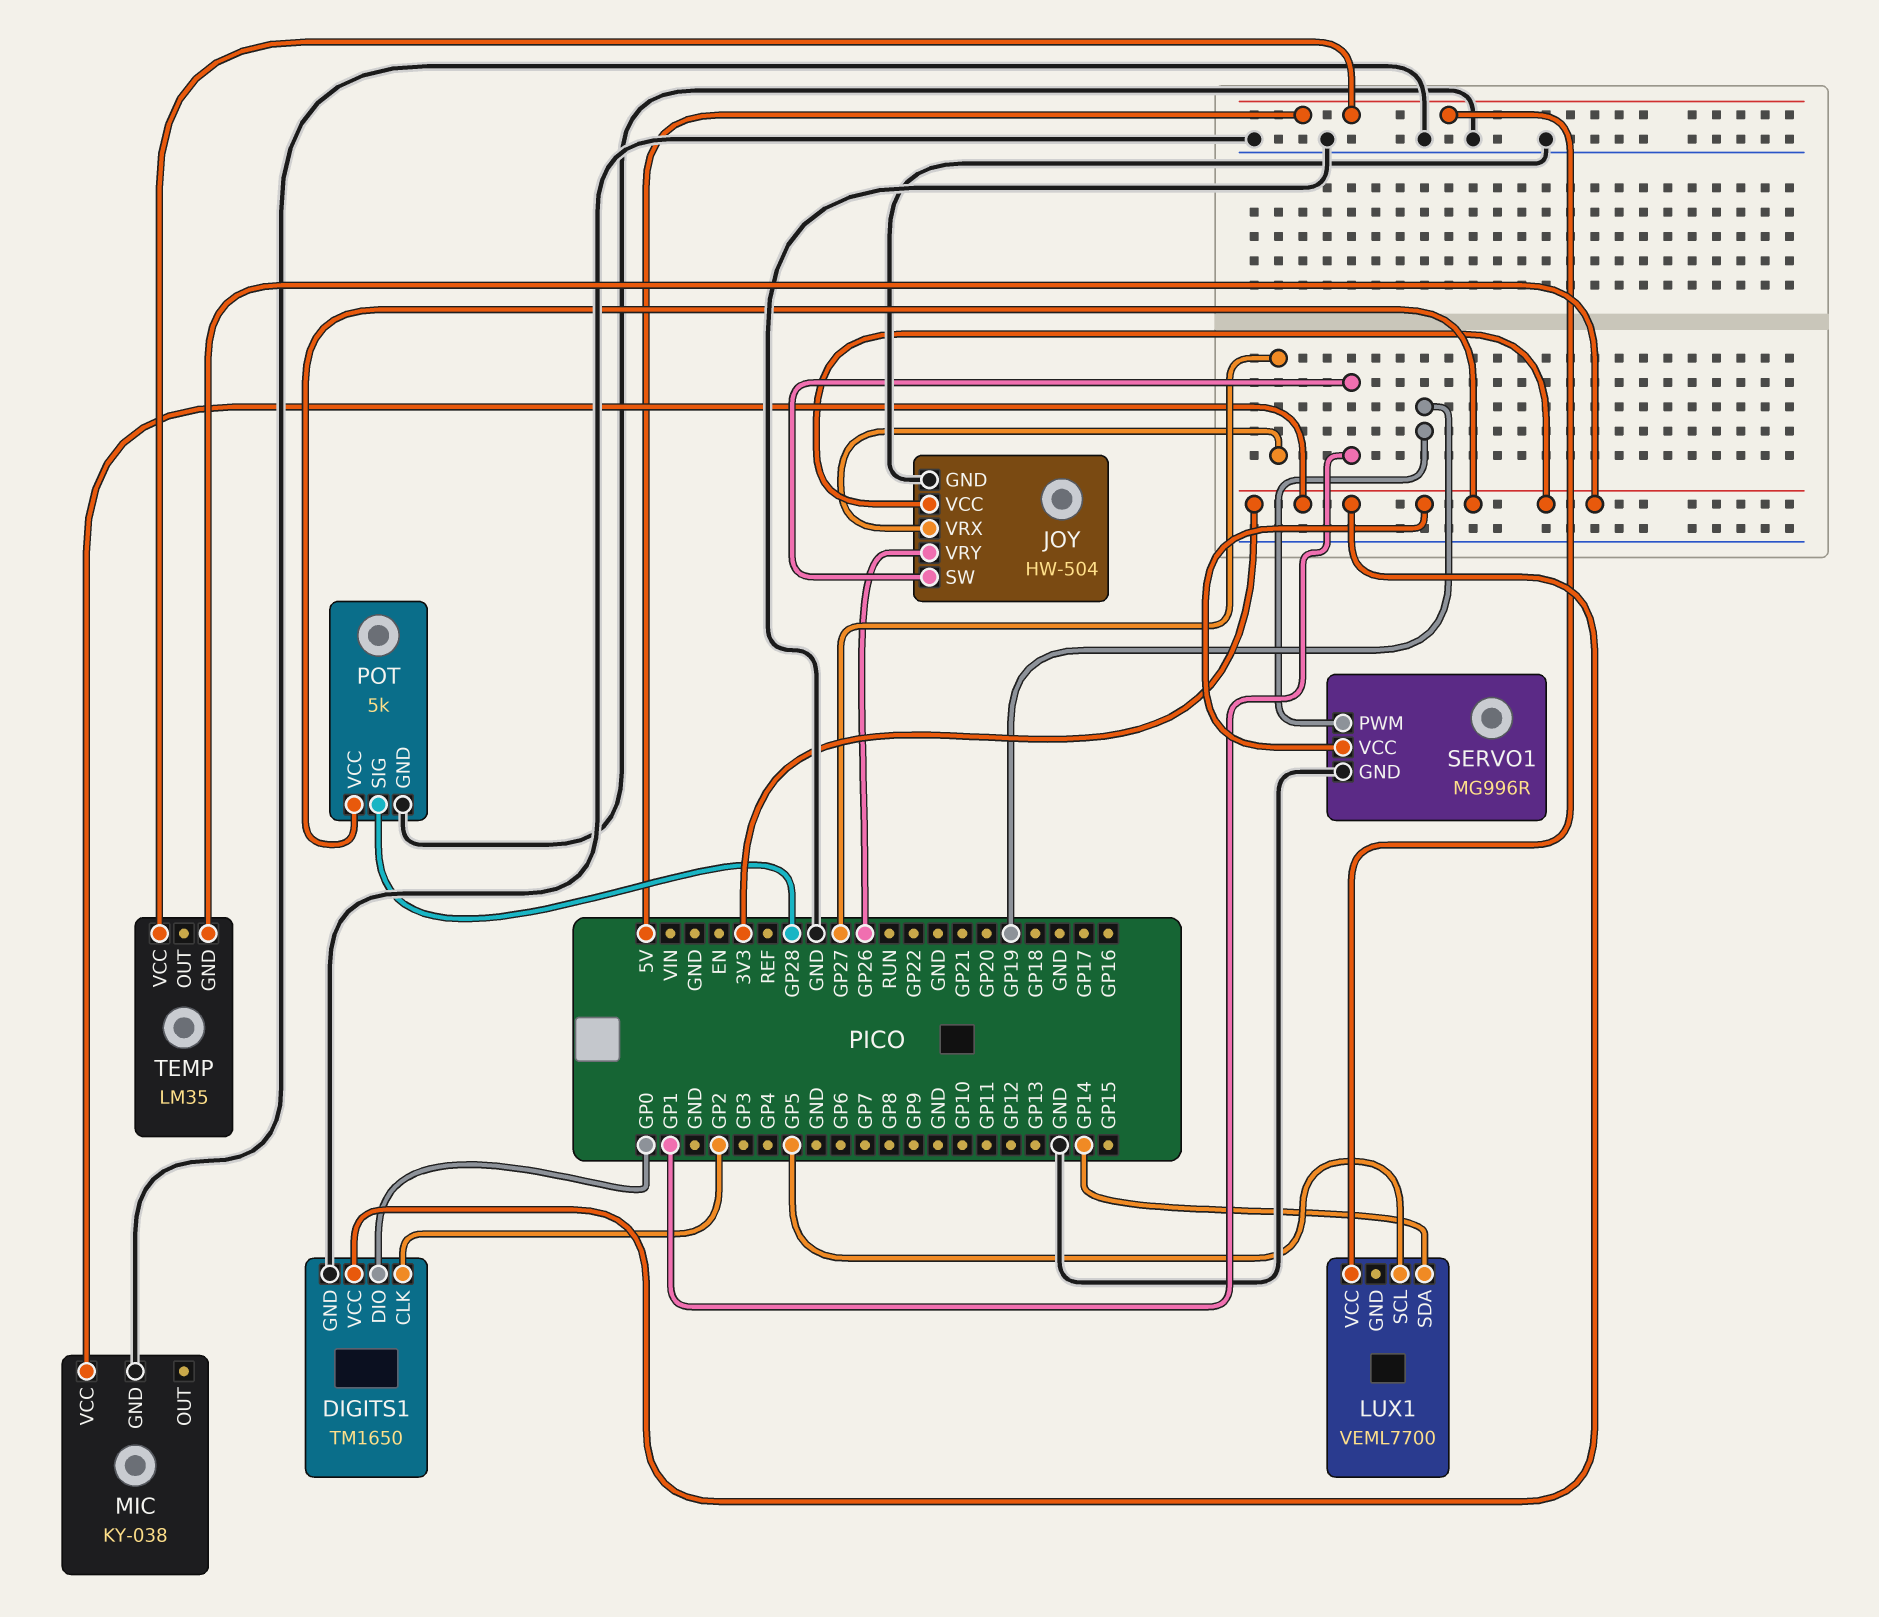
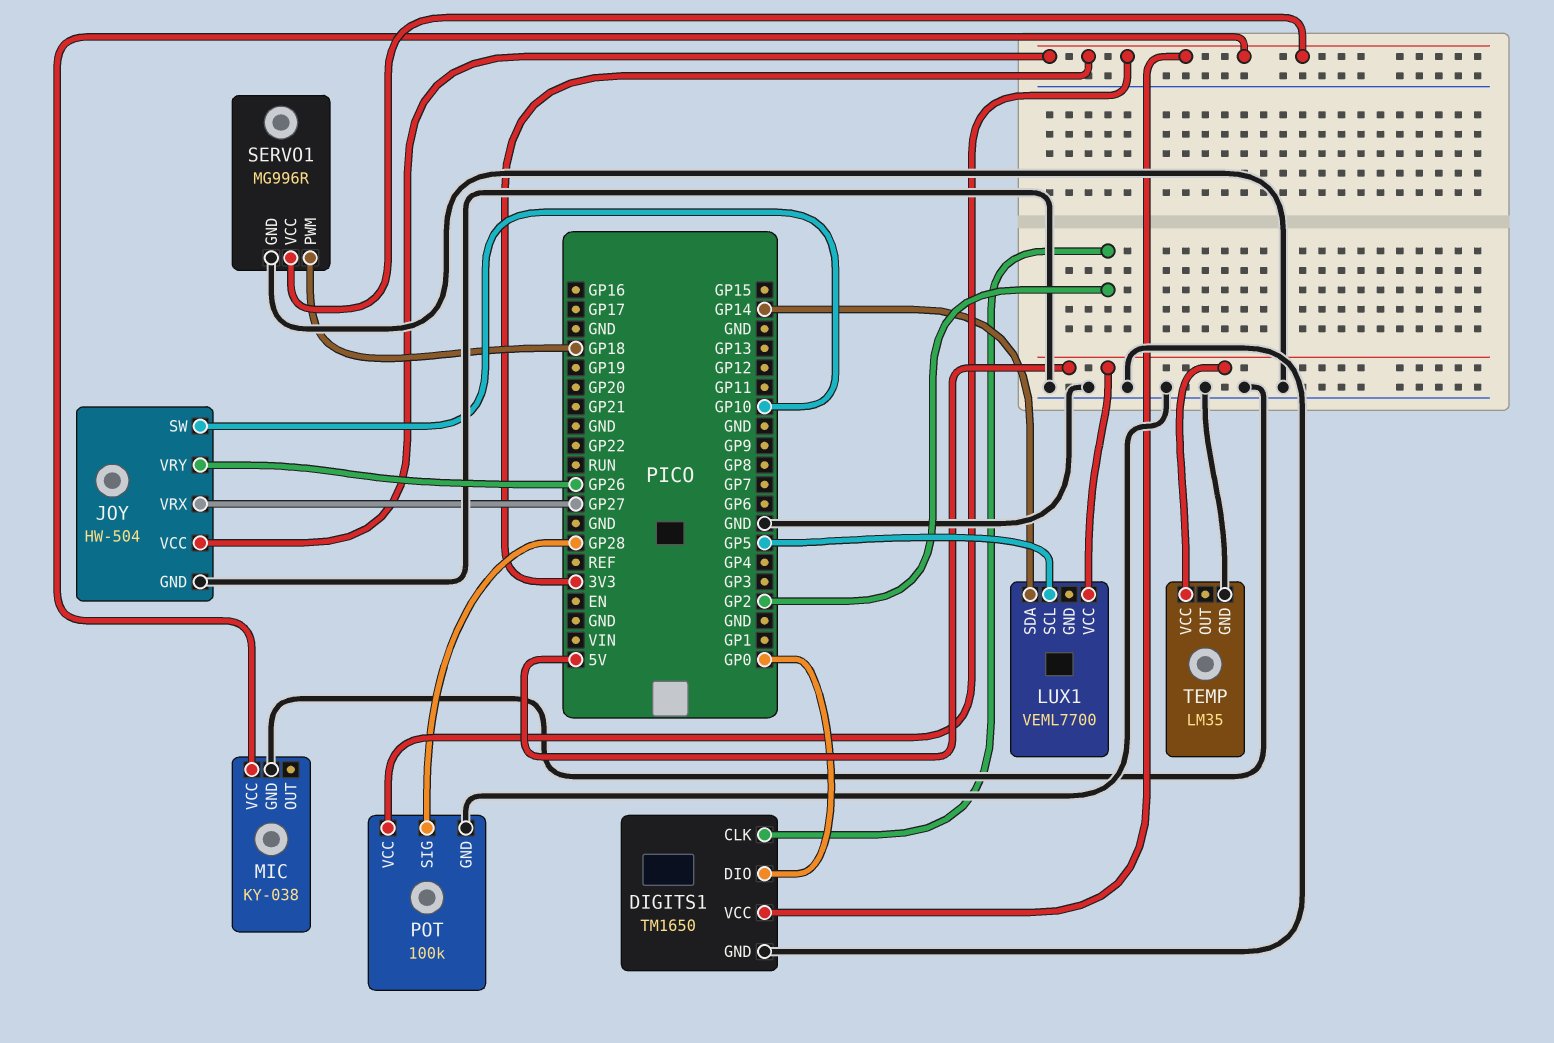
JOY pin SW: GP1 -> GP10
POT: 5k -> 100k
SERVO1 pin PWM: GP19 -> GP18
TEMP pin GND: 3V3 -> GND

